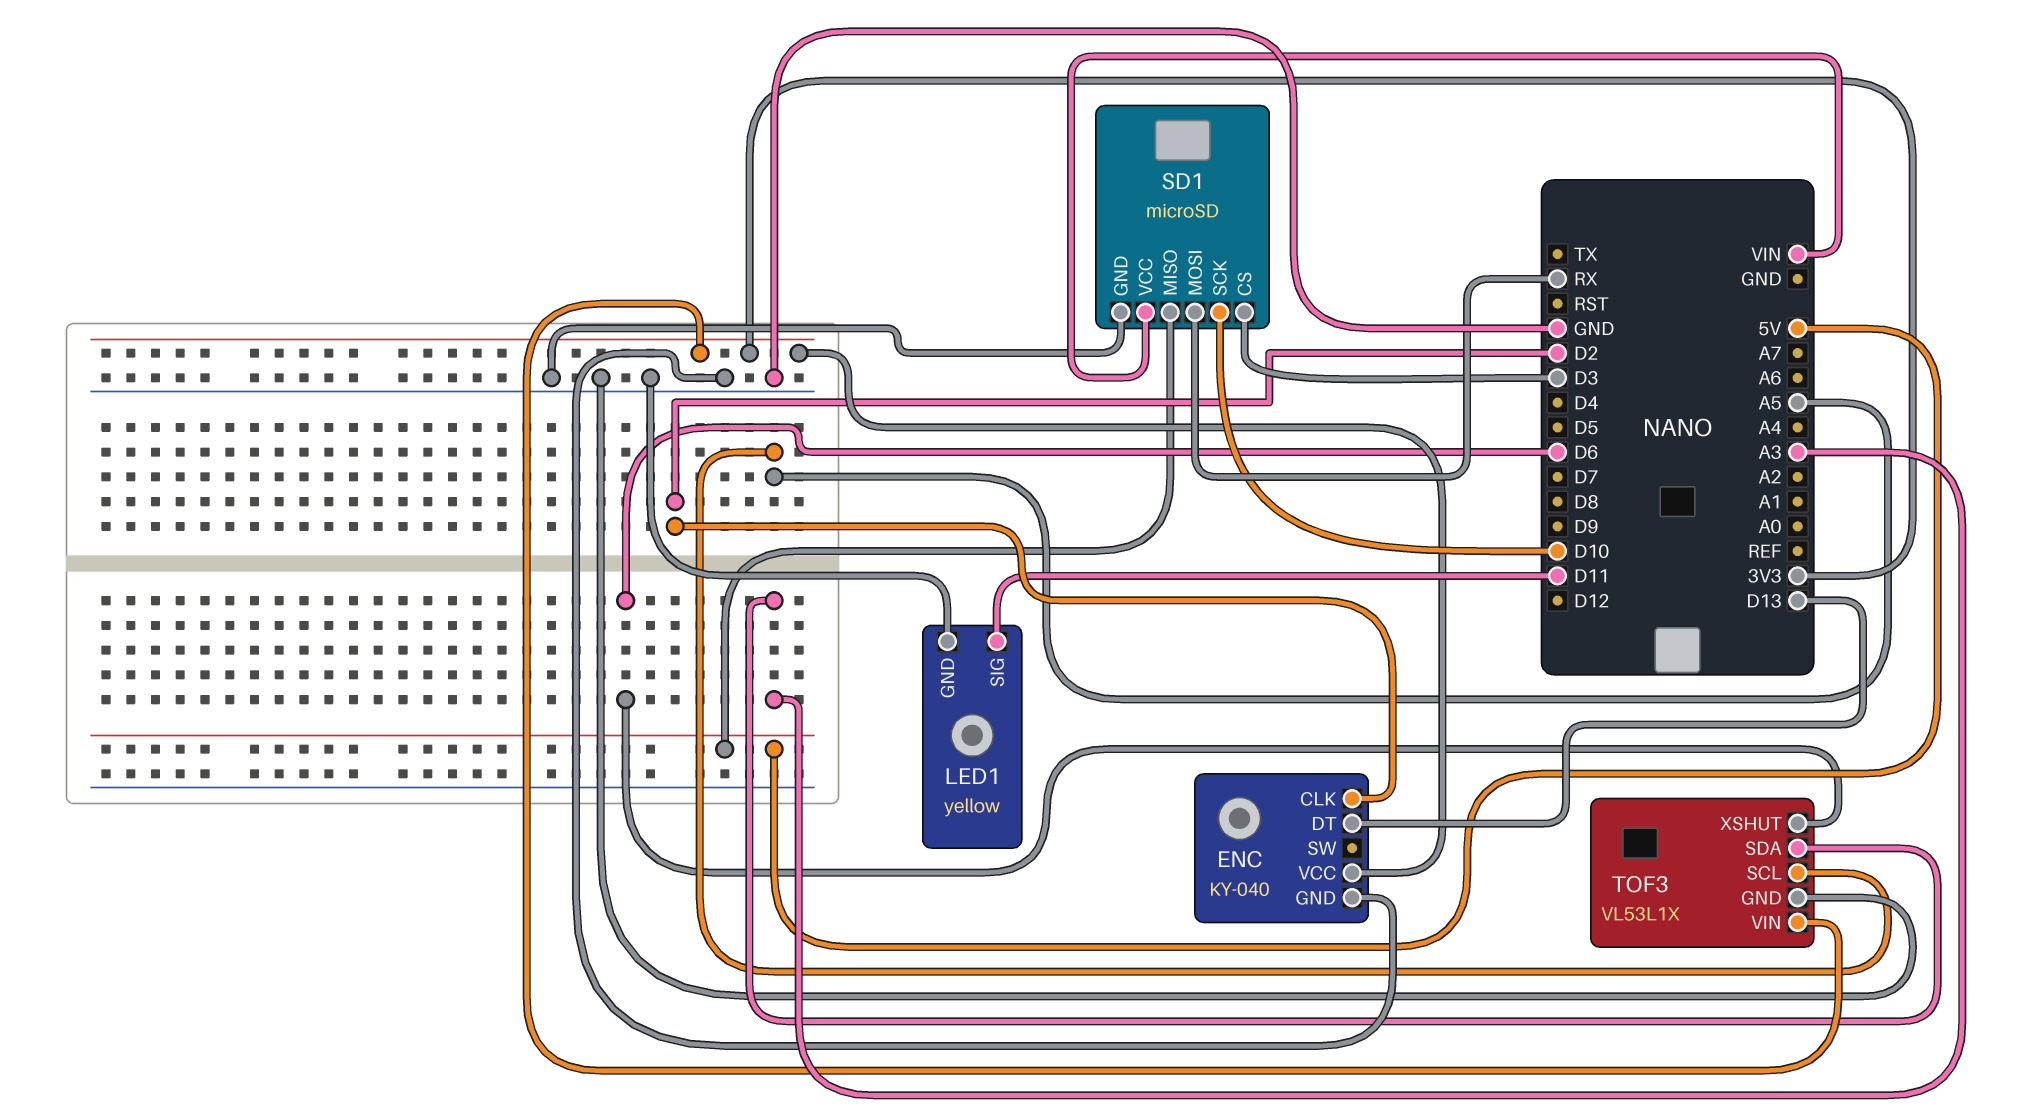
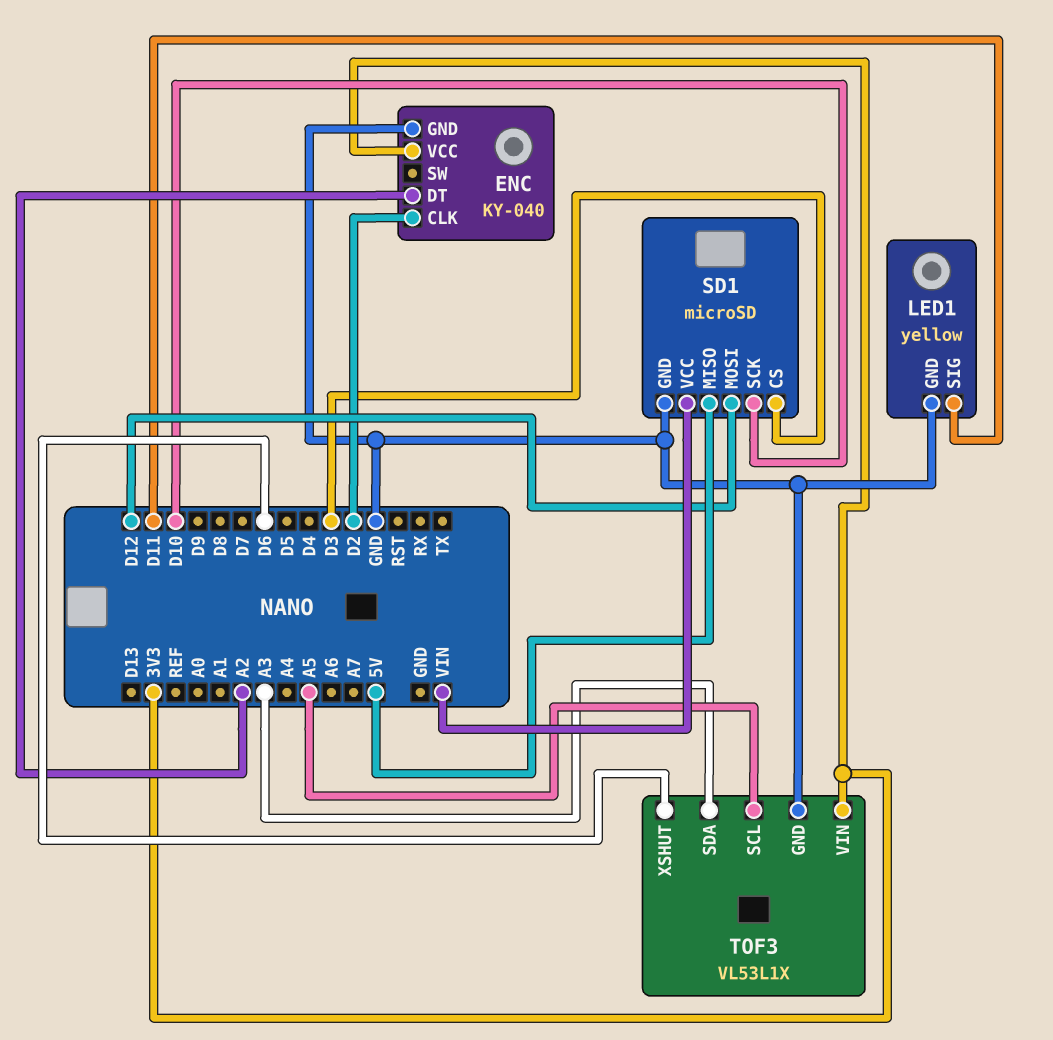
ENC pin DT: D13 -> A2
SD1 pin MOSI: RX -> D12

